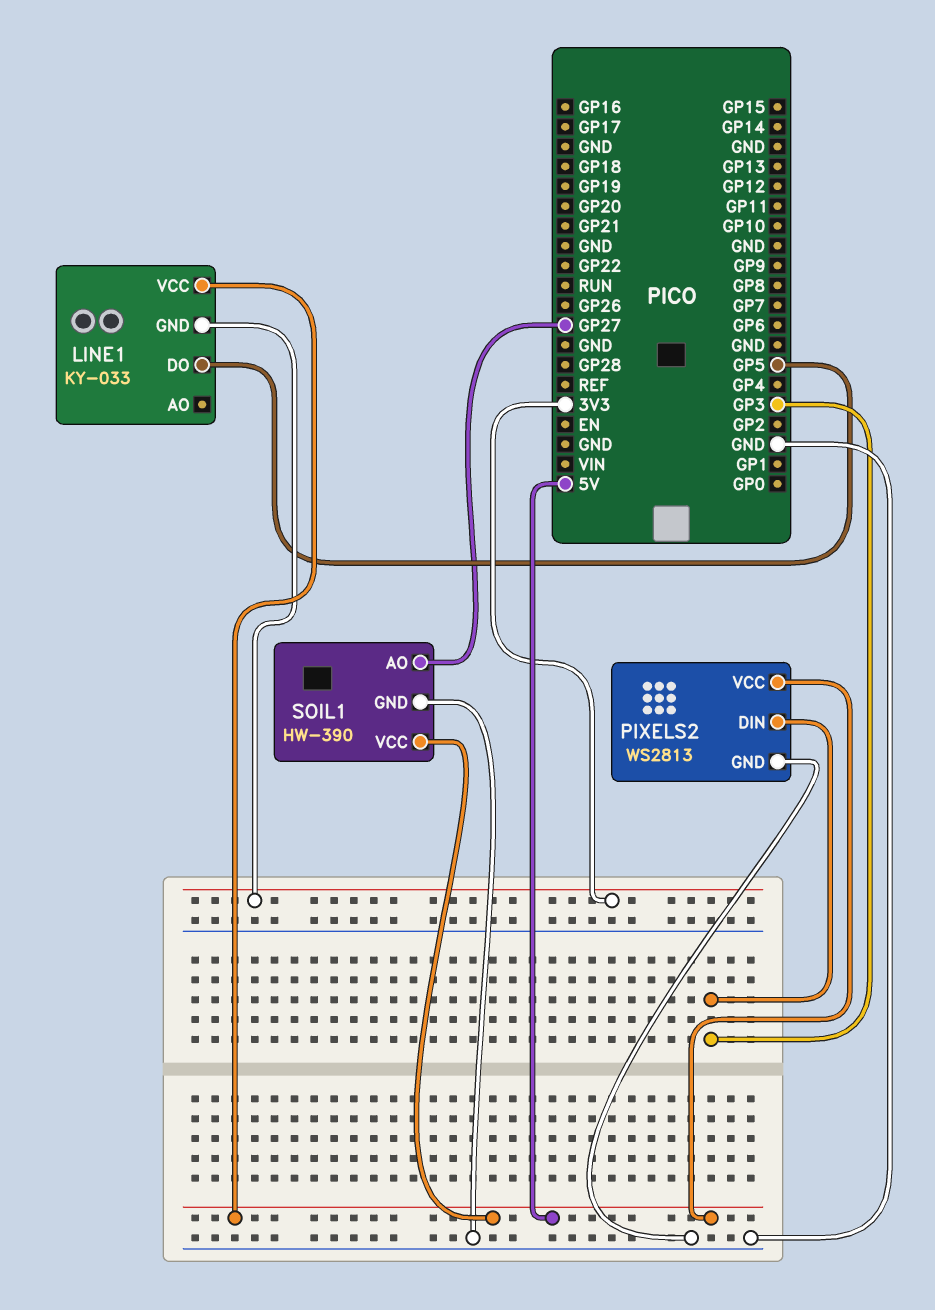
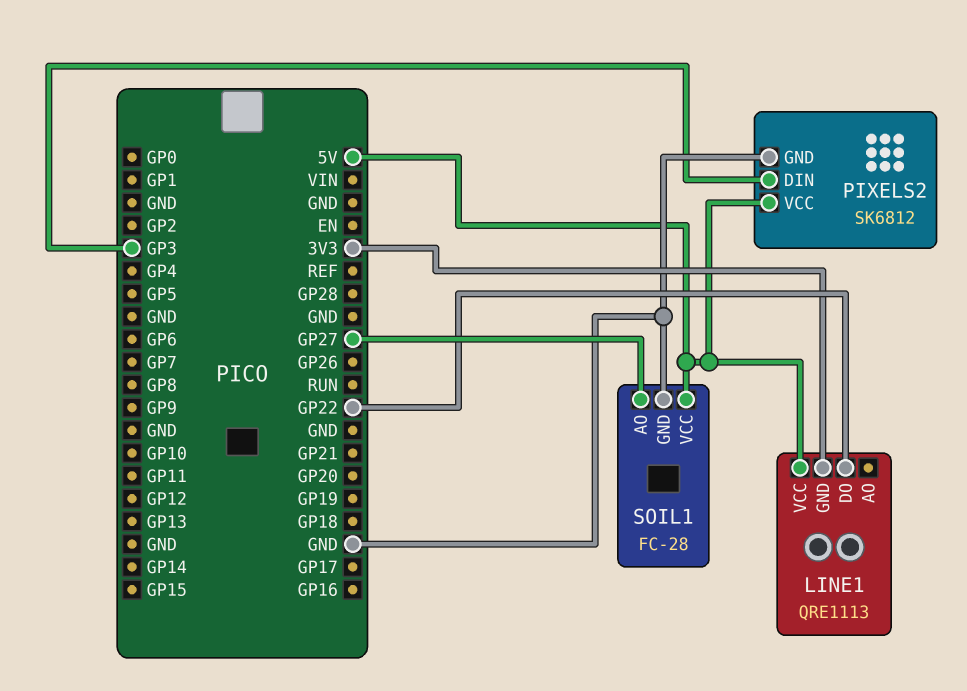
LINE1: KY-033 -> QRE1113
LINE1 pin DO: GP5 -> GP22
PIXELS2: WS2813 -> SK6812
SOIL1: HW-390 -> FC-28

